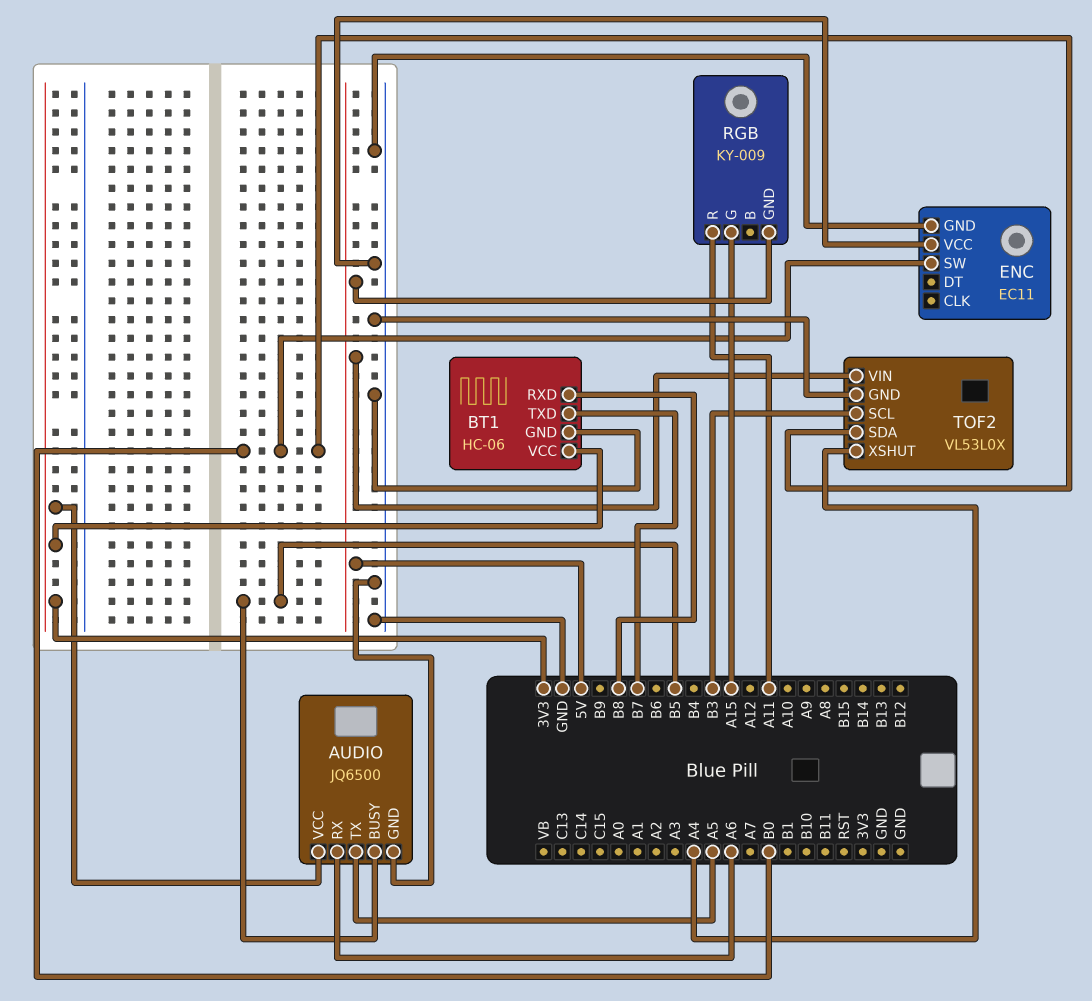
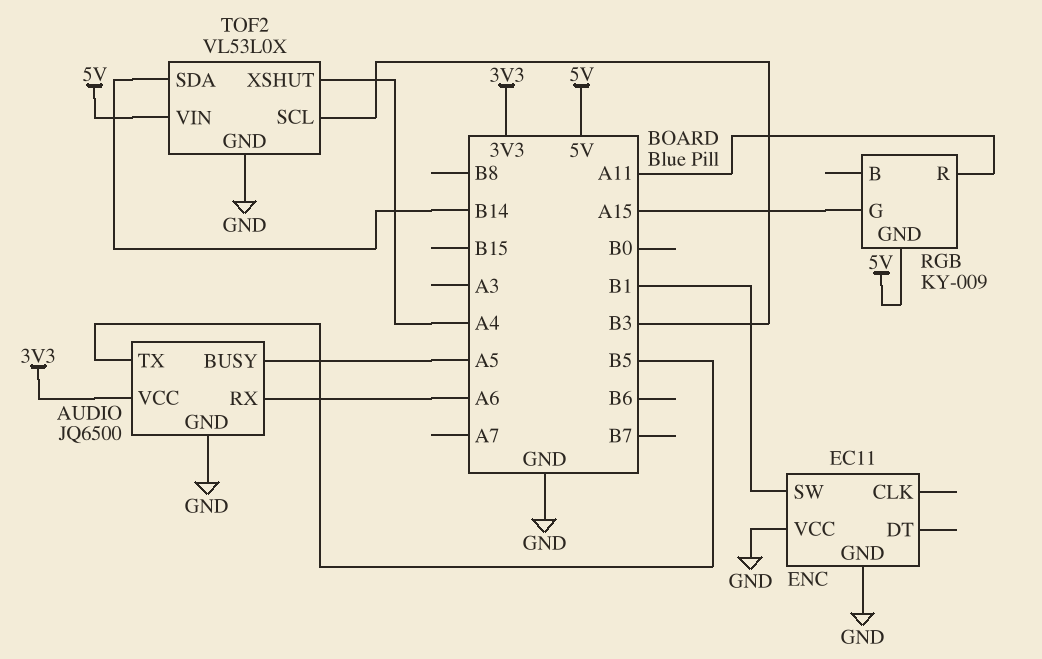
AUDIO pin BUSY: B5 -> A5
AUDIO pin TX: A5 -> B5
BT1: HC-06 -> none
BT1 pin GND: GND -> none
BT1 pin RXD: B8 -> none
BT1 pin TXD: B7 -> none
BT1 pin VCC: 3V3 -> none
ENC pin SW: B0 -> B1
TOF2 pin SDA: B0 -> B14

